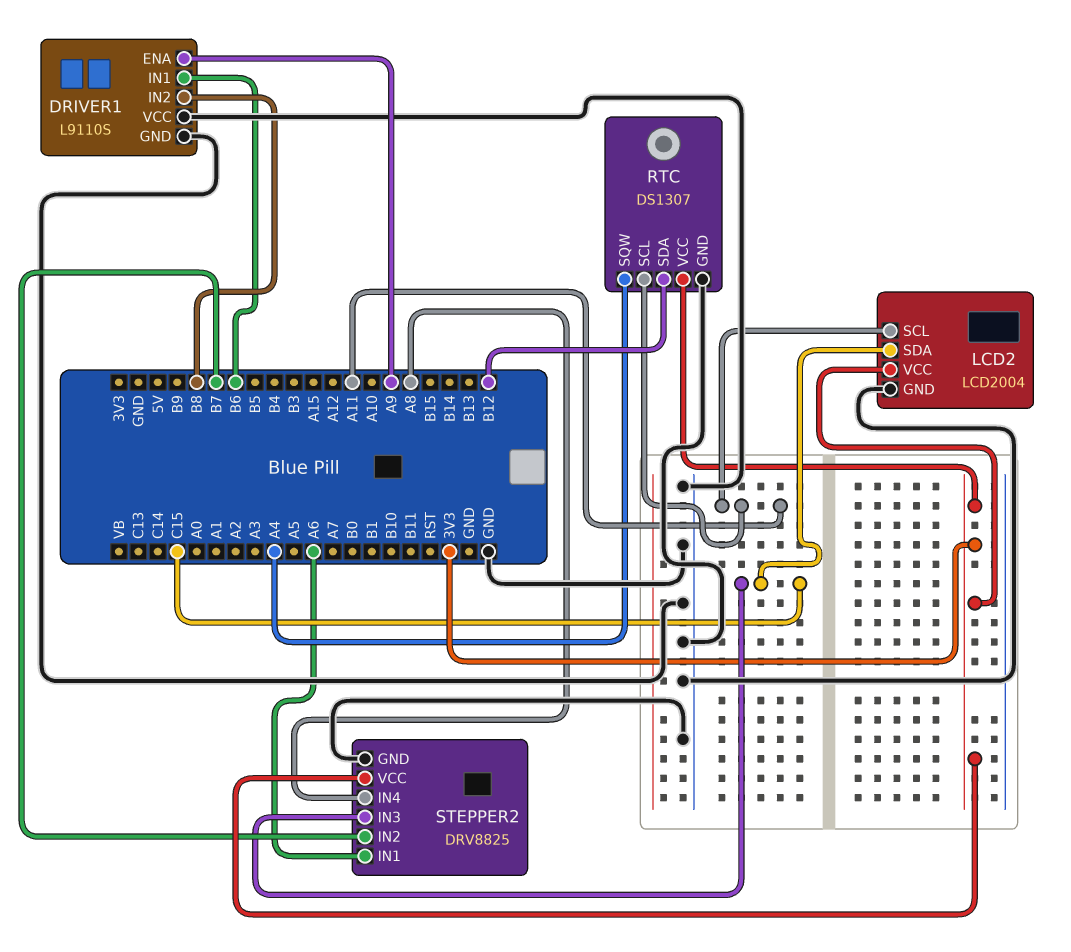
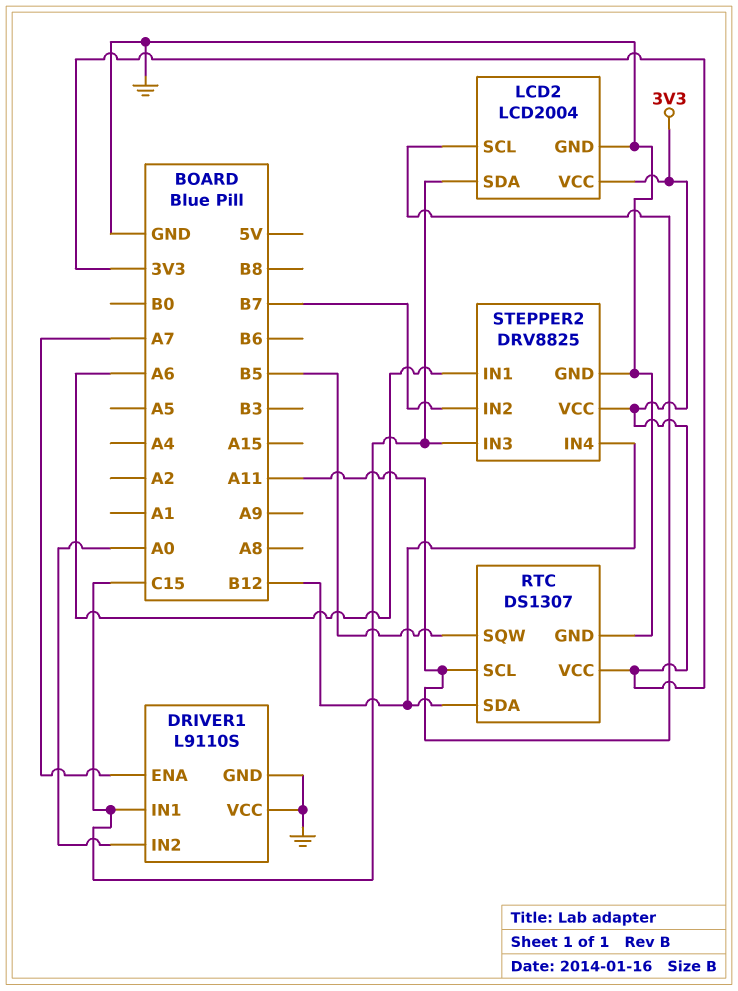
DRIVER1 pin ENA: A9 -> A7
DRIVER1 pin IN1: B6 -> C15
DRIVER1 pin IN2: B8 -> A0
RTC pin SQW: A4 -> B5
STEPPER2 pin IN4: A8 -> B12

